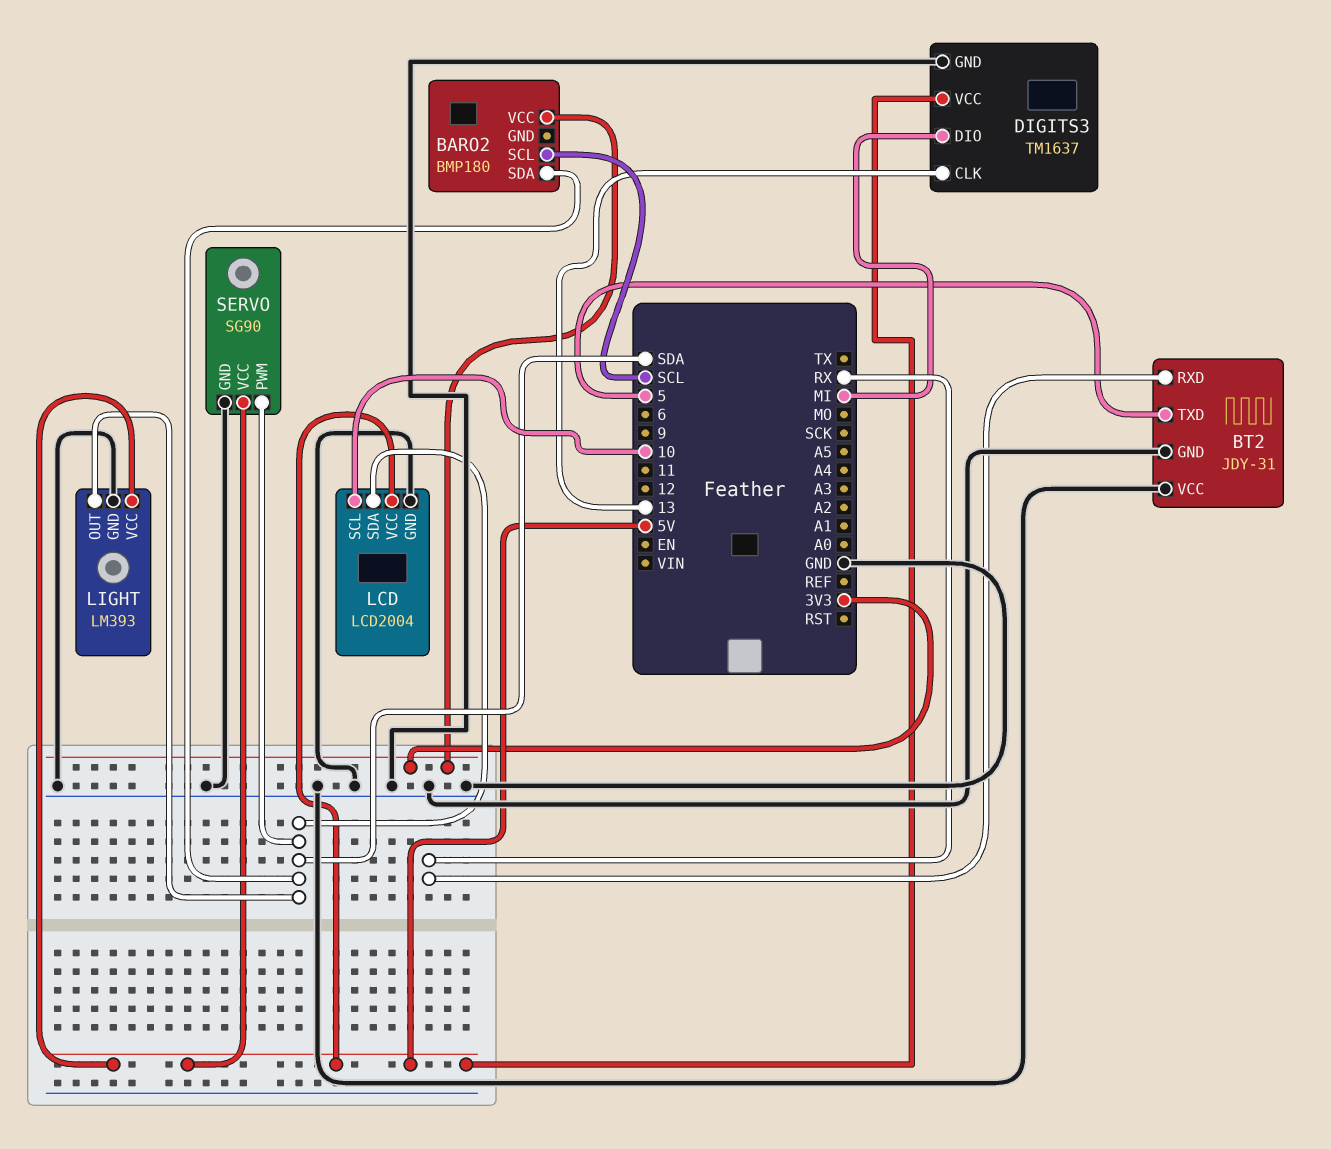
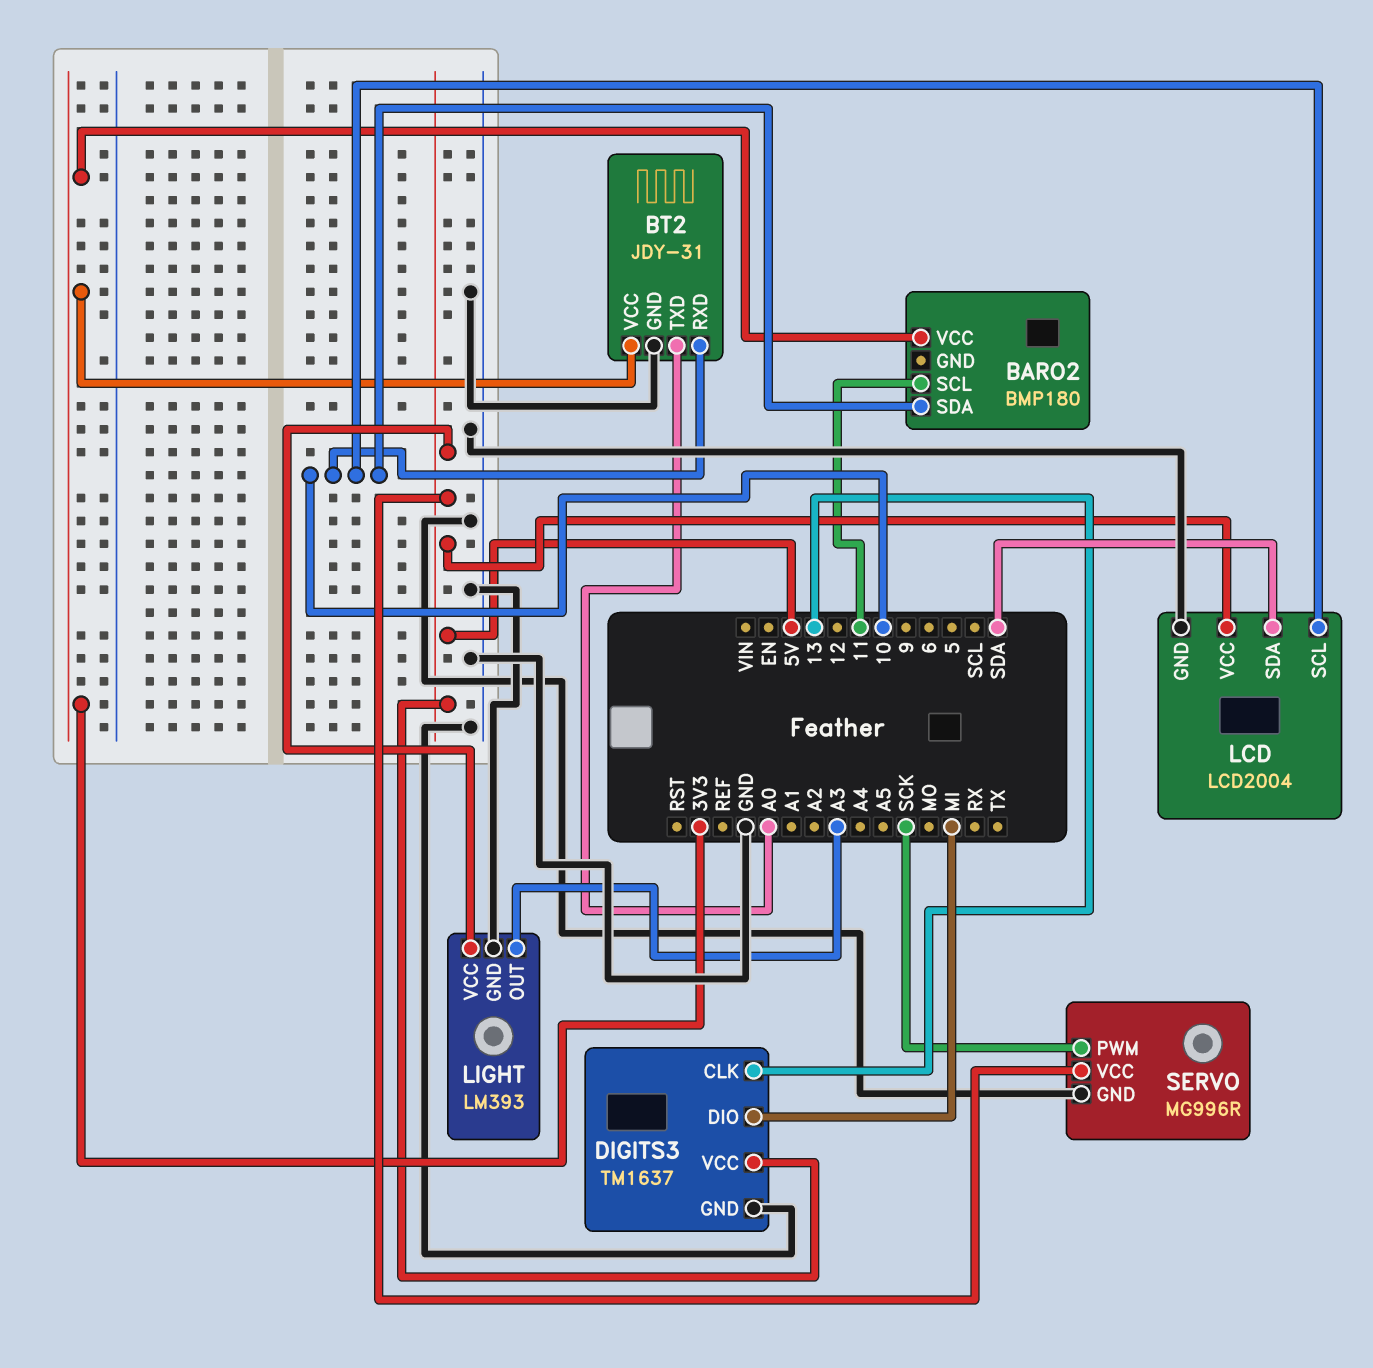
BARO2 pin SCL: SCL -> 11
BARO2 pin SDA: SDA -> 10
BT2 pin RXD: RX -> 10
BT2 pin TXD: 5 -> A0
BT2 pin VCC: GND -> 3V3
LIGHT pin OUT: SDA -> A3
SERVO: SG90 -> MG996R
SERVO pin PWM: SDA -> SCK

